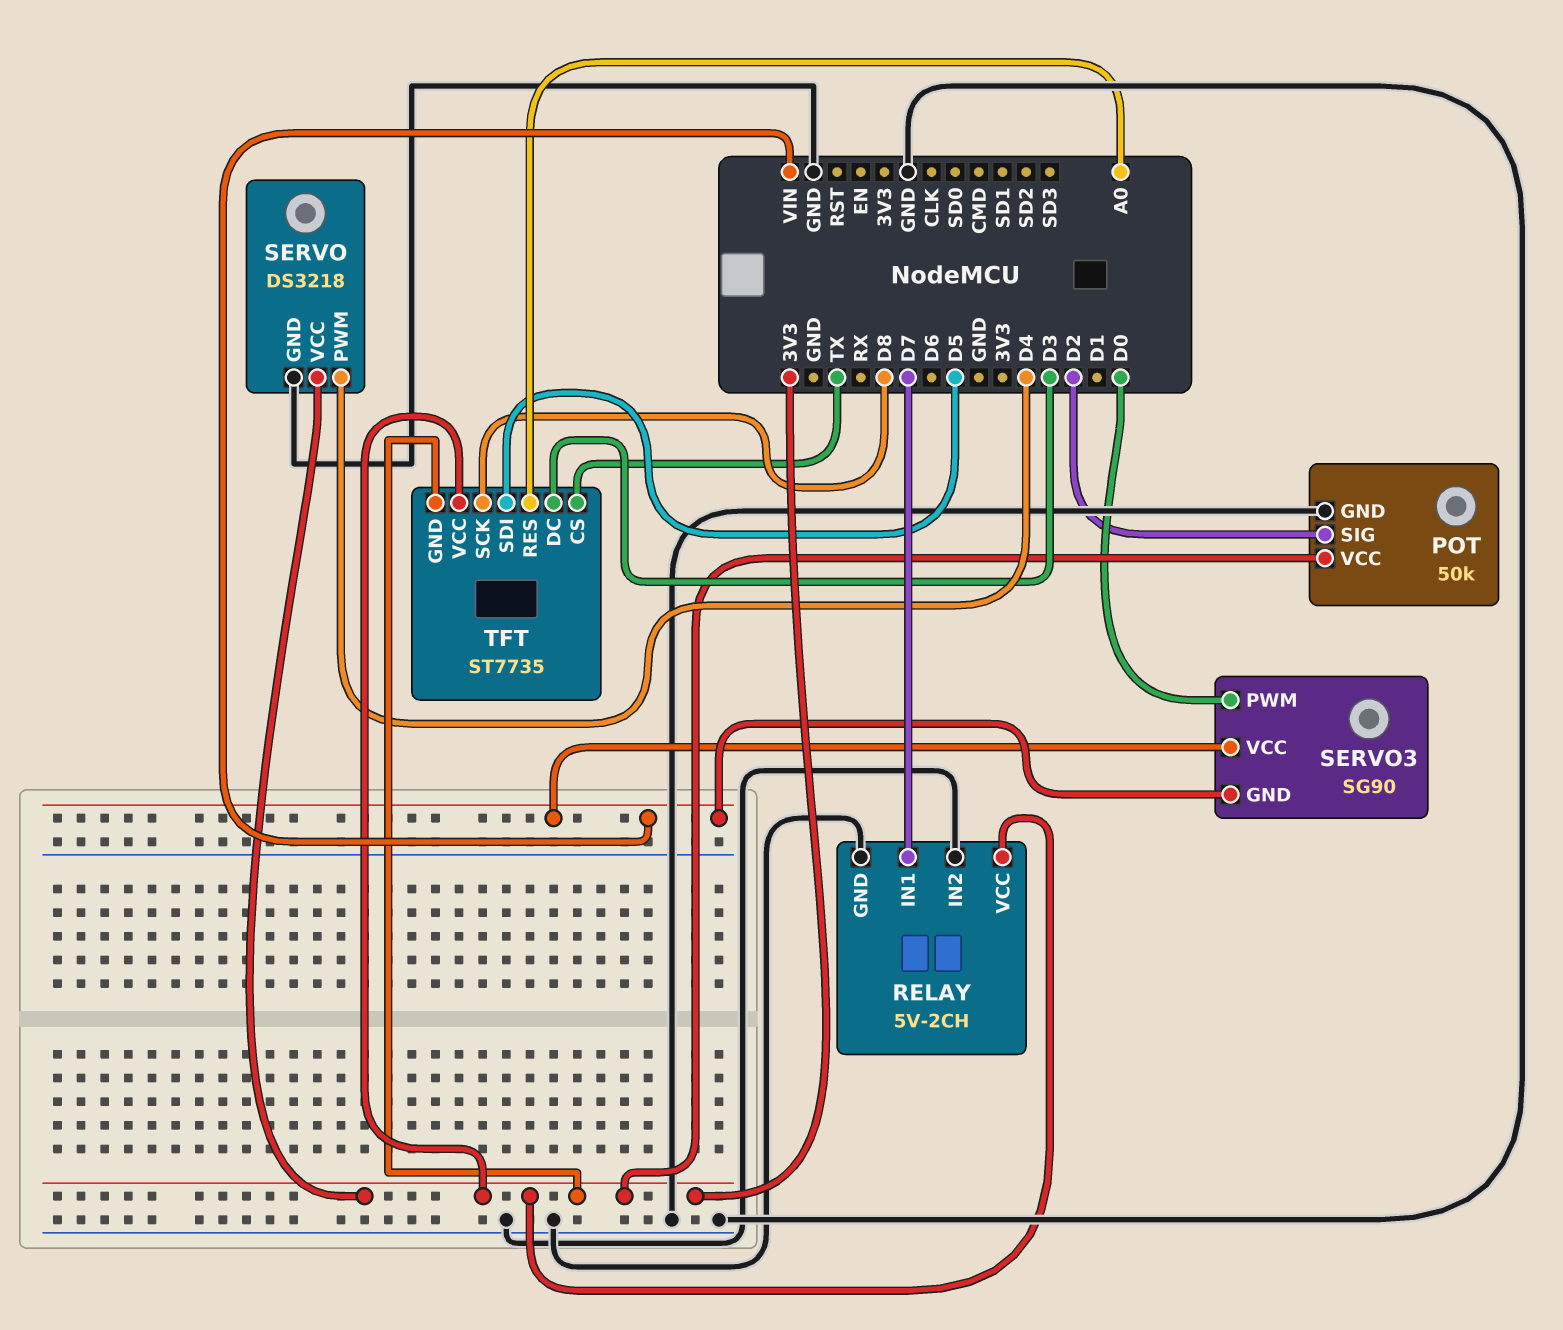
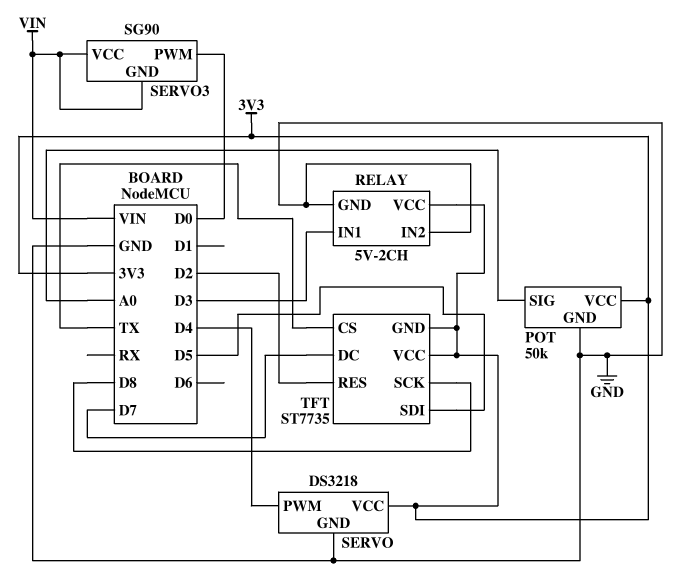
POT pin SIG: D2 -> A0
RELAY pin IN1: D7 -> D3
TFT pin DC: D3 -> D7
TFT pin RES: A0 -> D2

